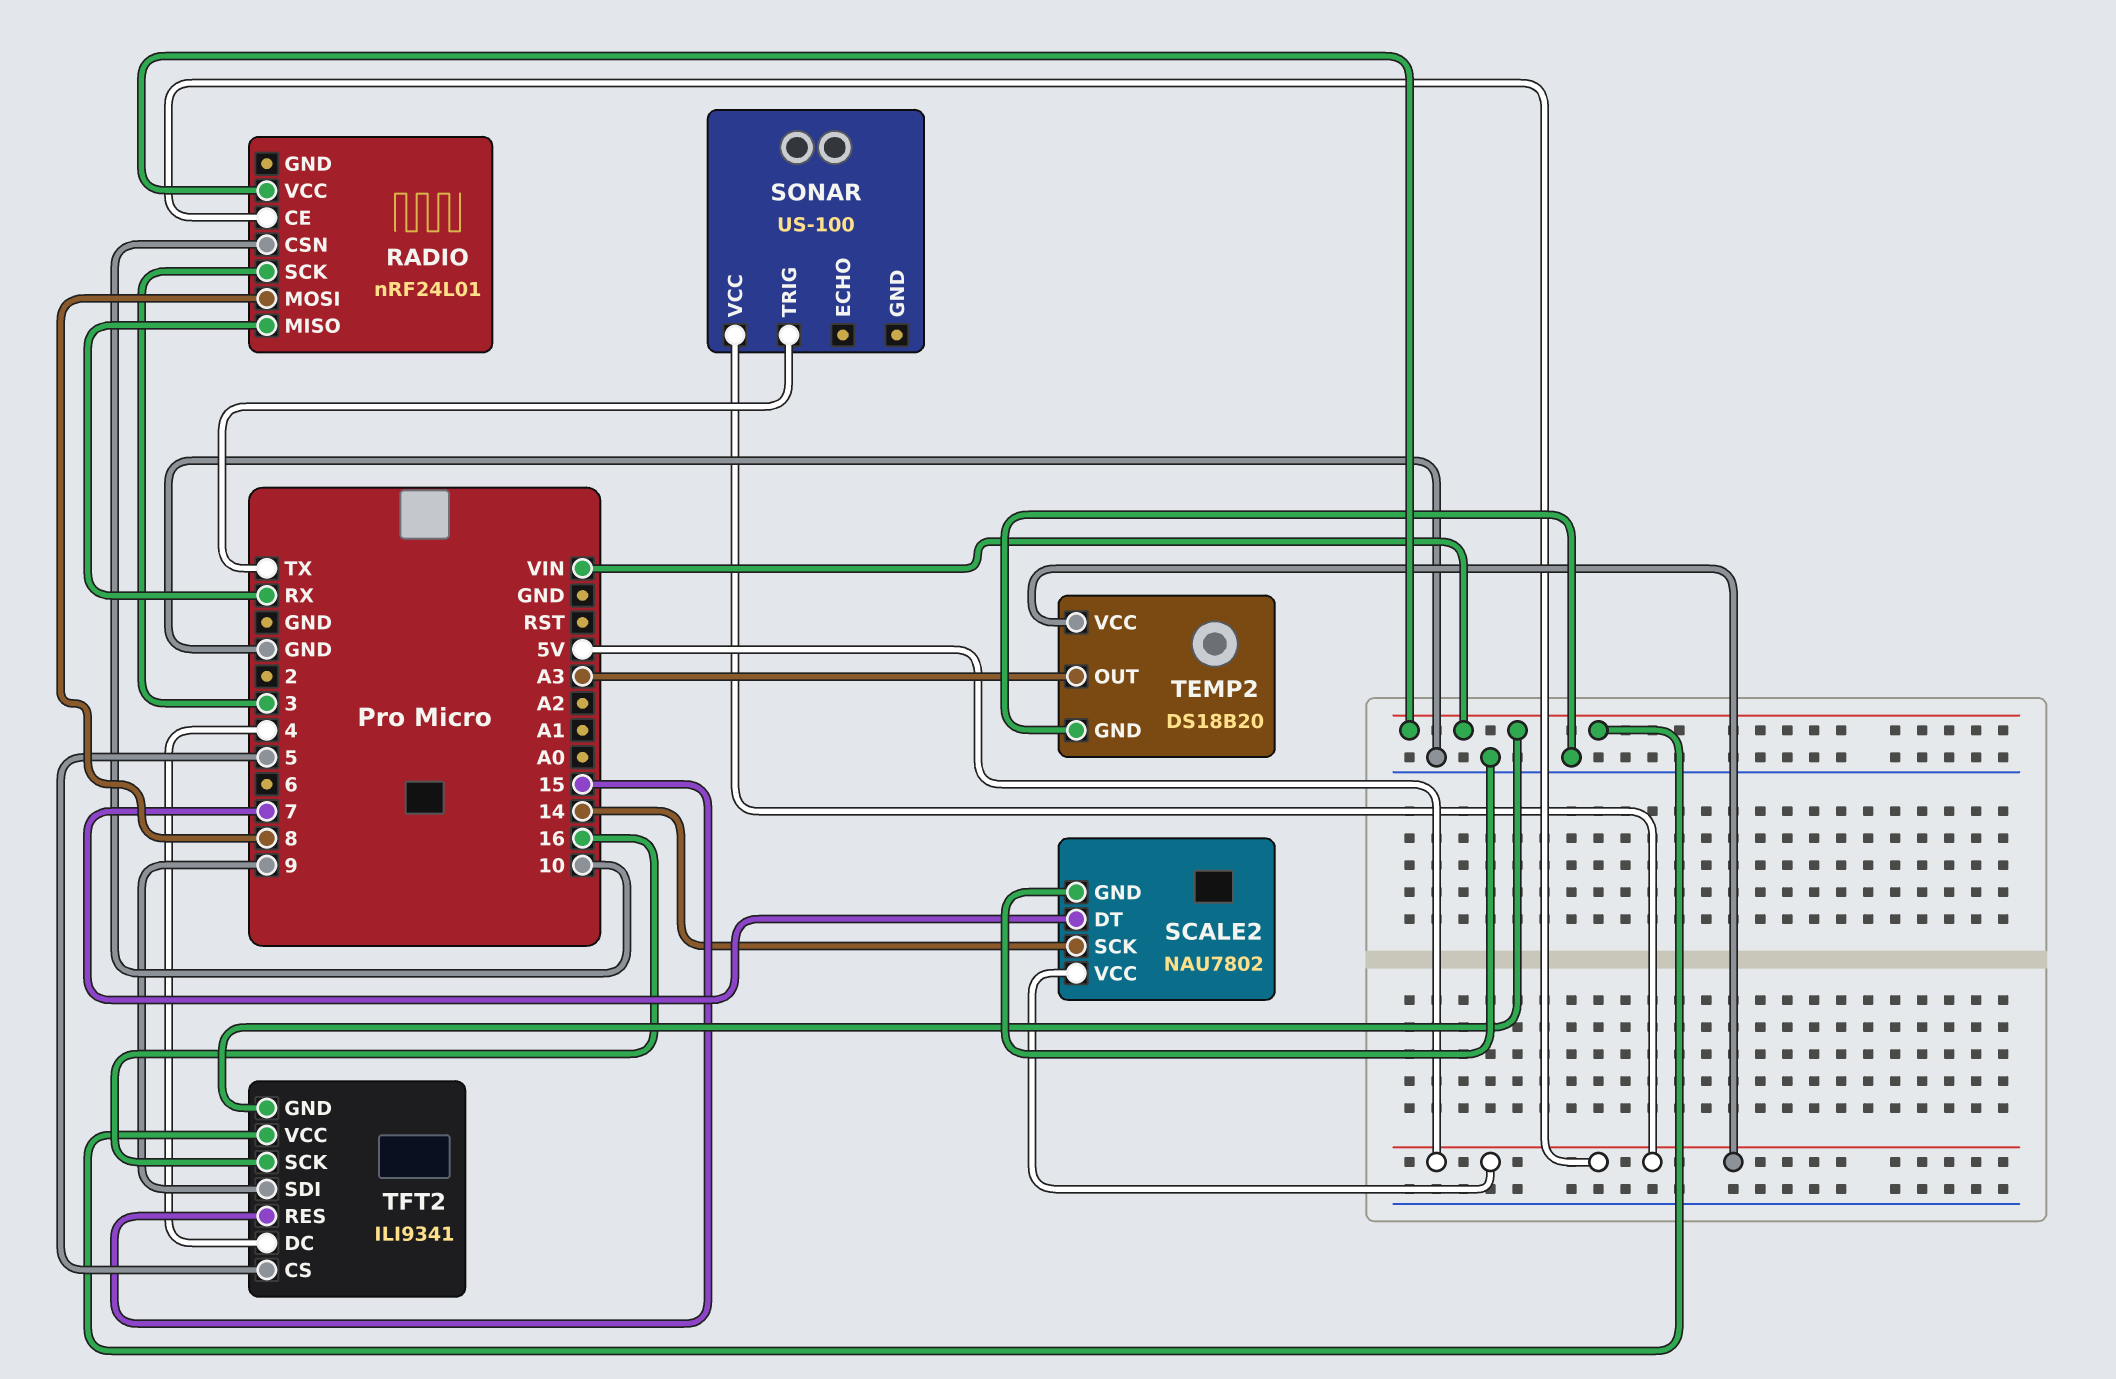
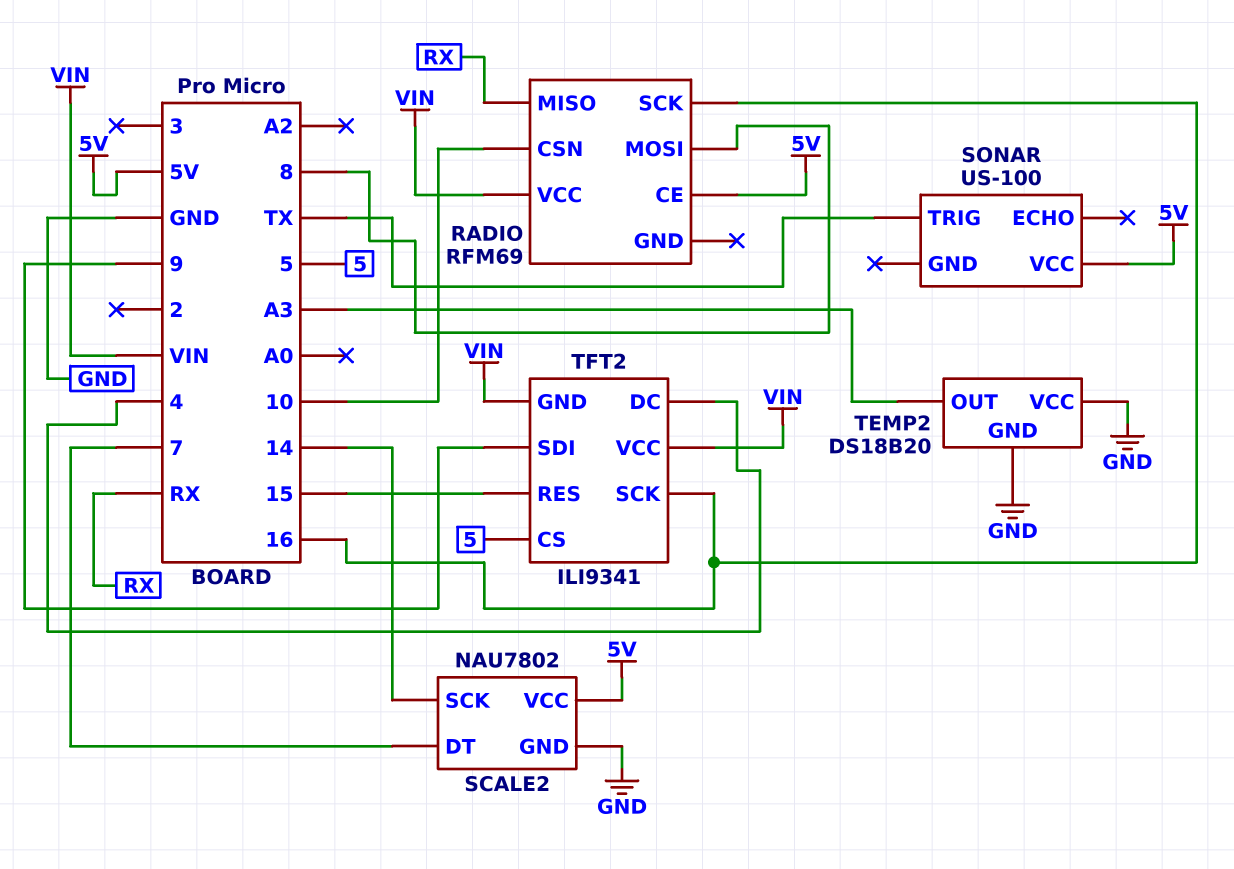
RADIO: nRF24L01 -> RFM69
RADIO pin SCK: 3 -> 16
TEMP2 pin VCC: 5V -> GND

